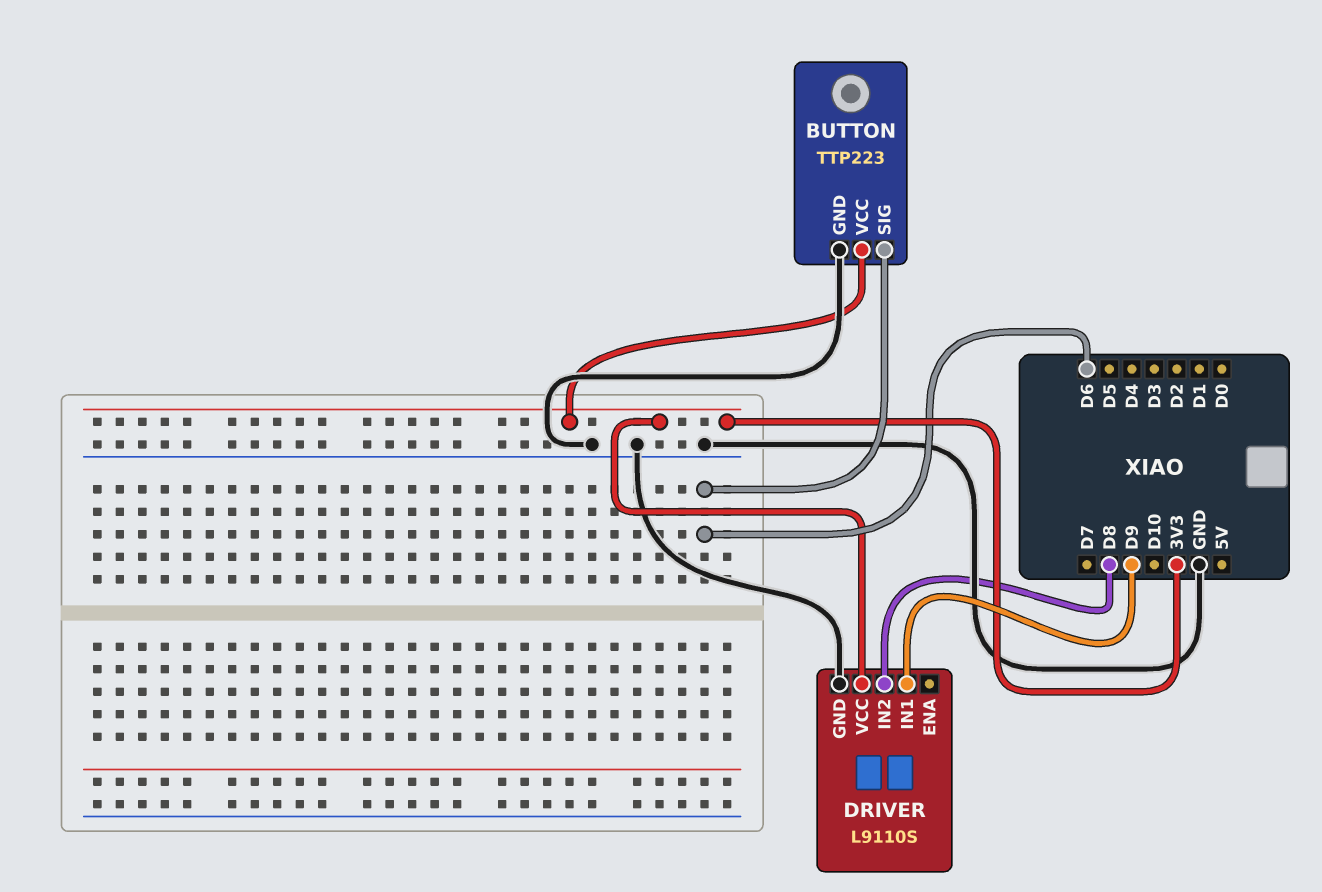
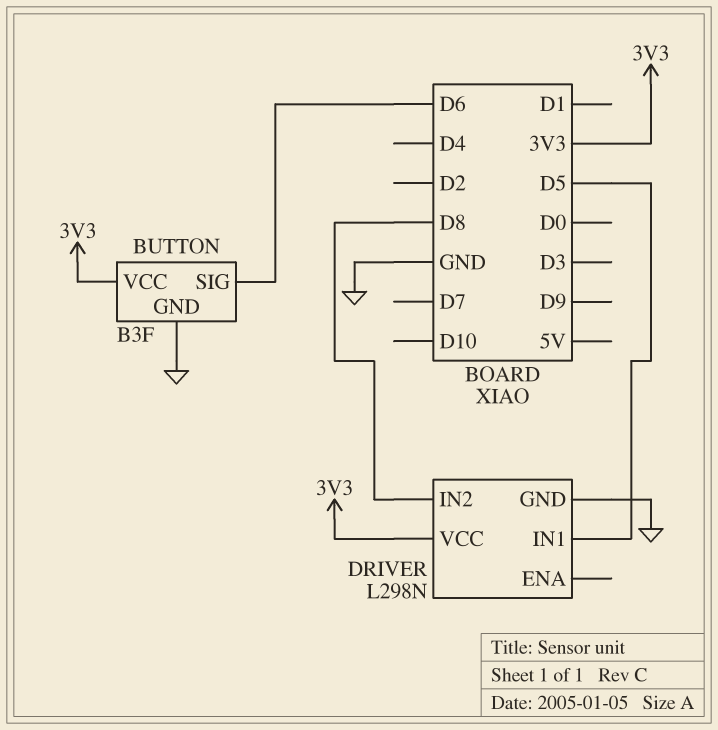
BUTTON: TTP223 -> B3F
DRIVER: L9110S -> L298N
DRIVER pin IN1: D9 -> D5

